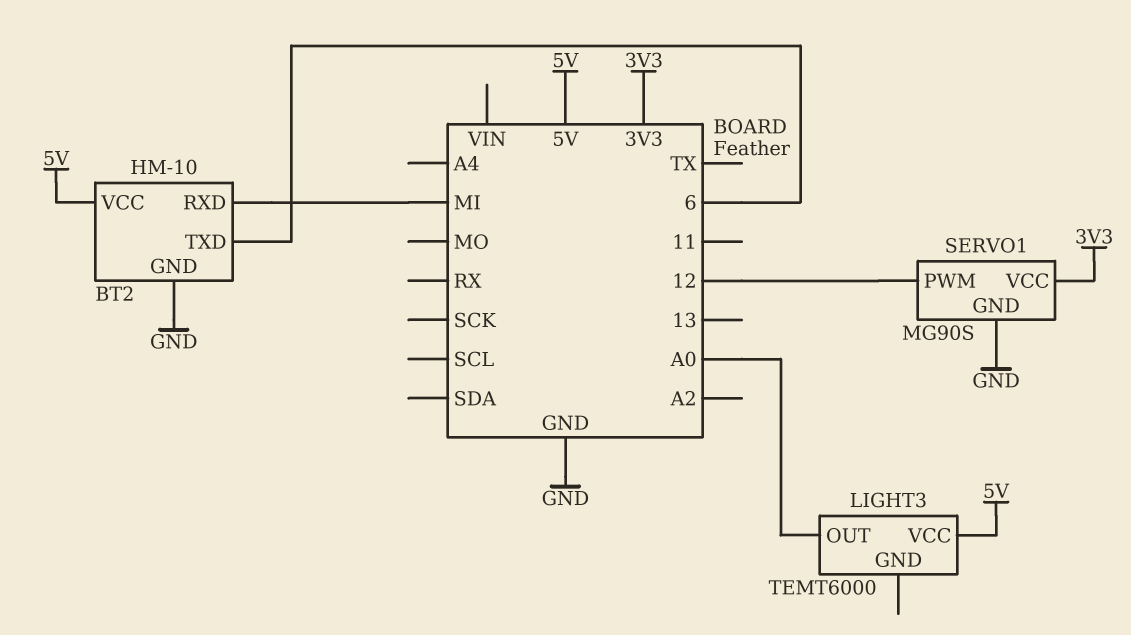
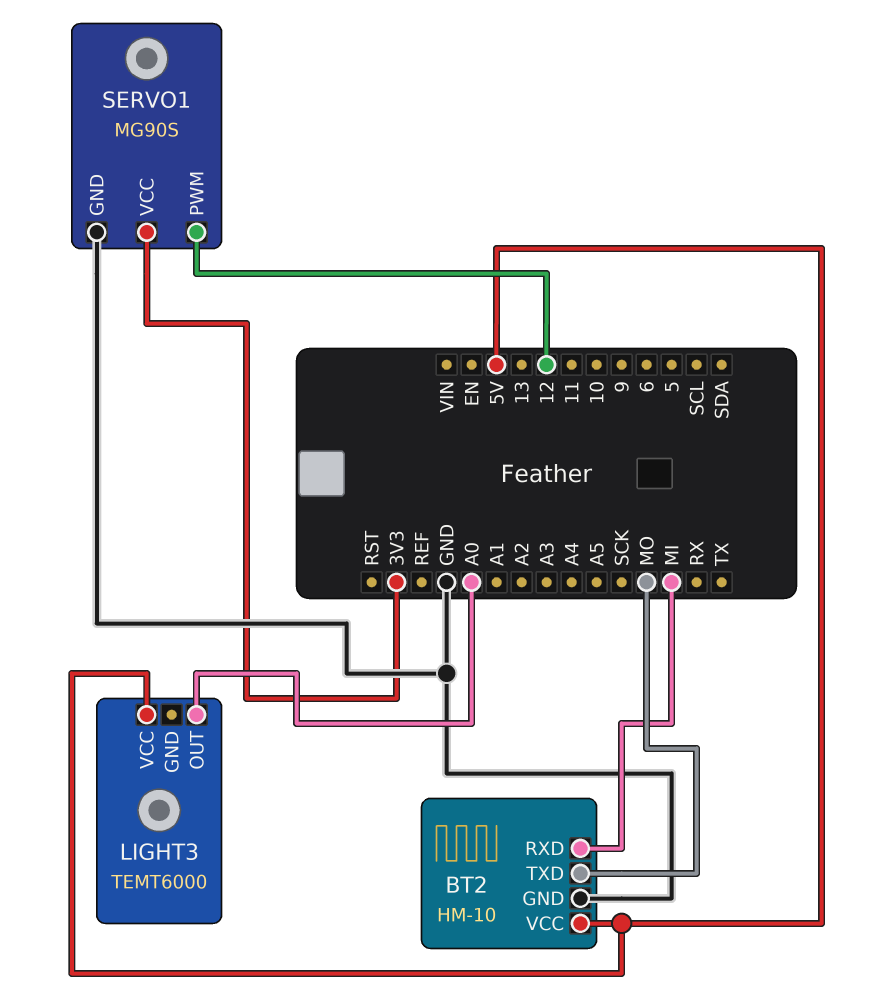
BT2 pin TXD: 6 -> MO

